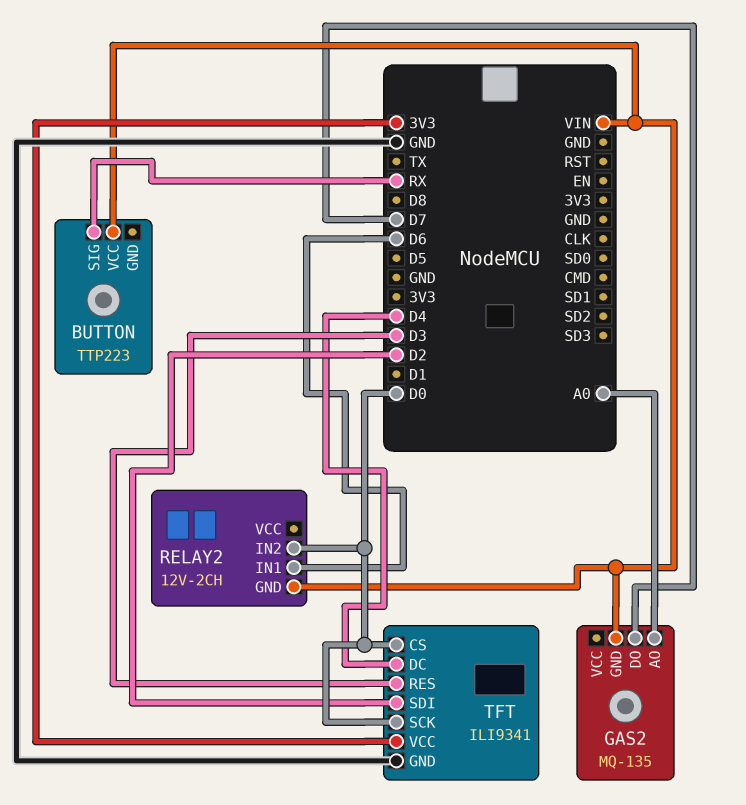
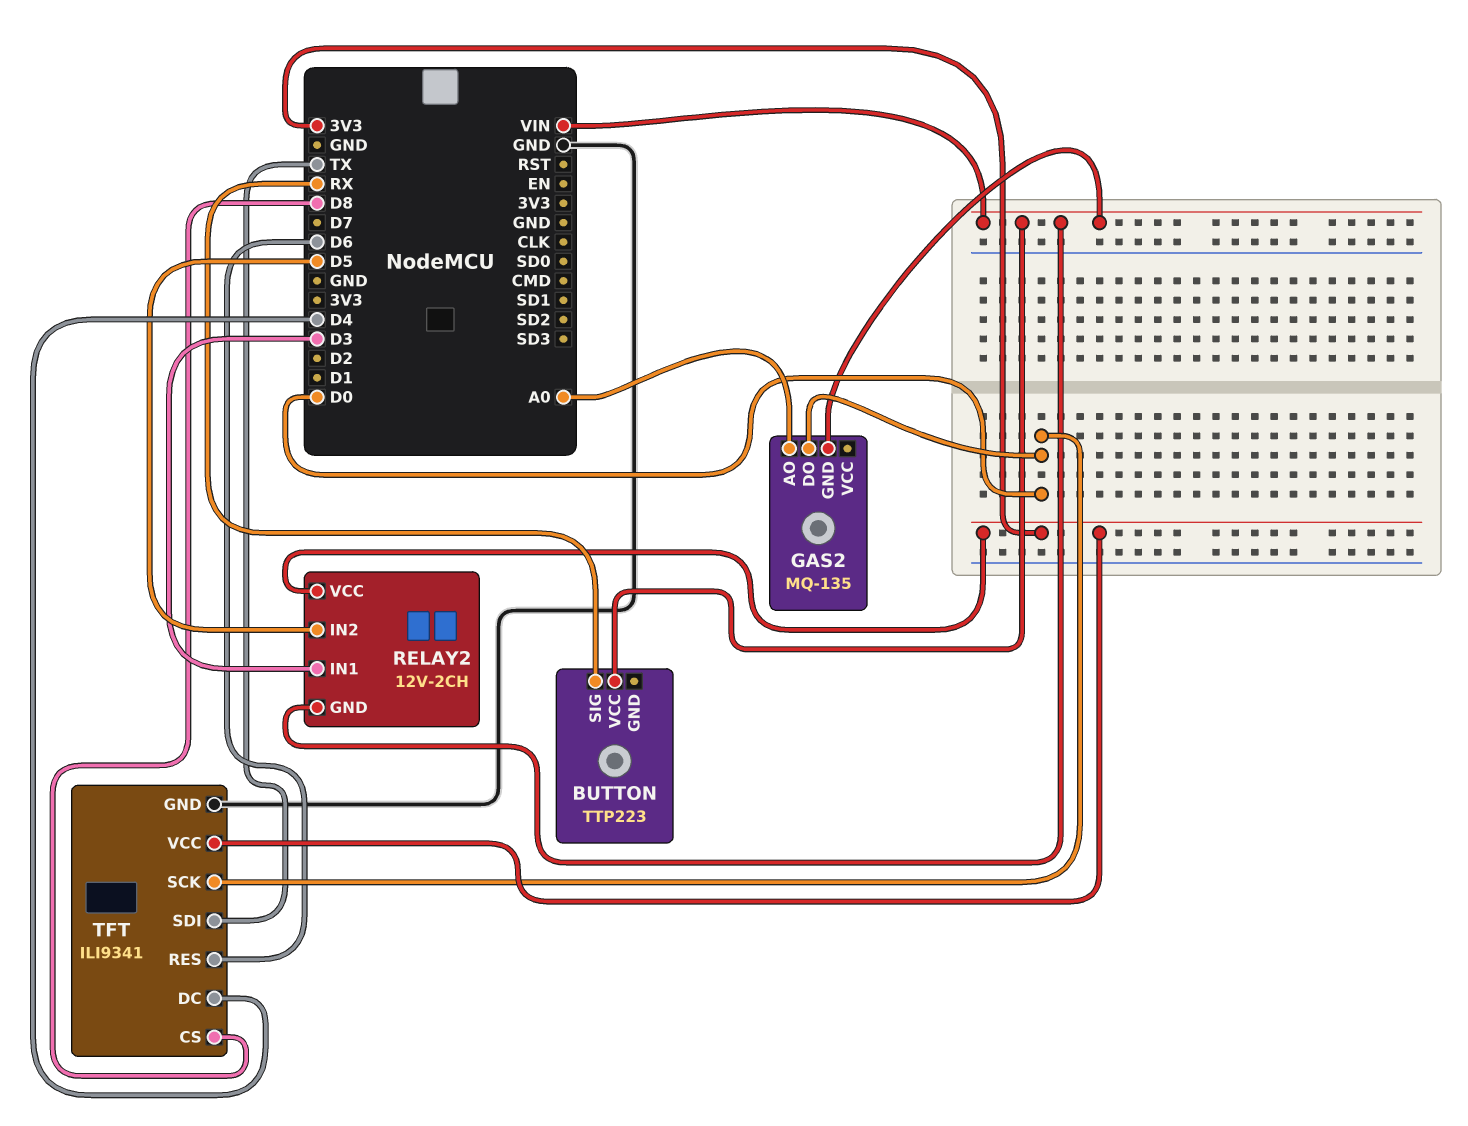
GAS2 pin DO: D7 -> D0
RELAY2 pin IN1: D6 -> D3
RELAY2 pin IN2: D0 -> D5
RELAY2 pin VCC: none -> 3V3
TFT pin CS: D0 -> D8
TFT pin RES: D3 -> D6
TFT pin SDI: D2 -> TX

